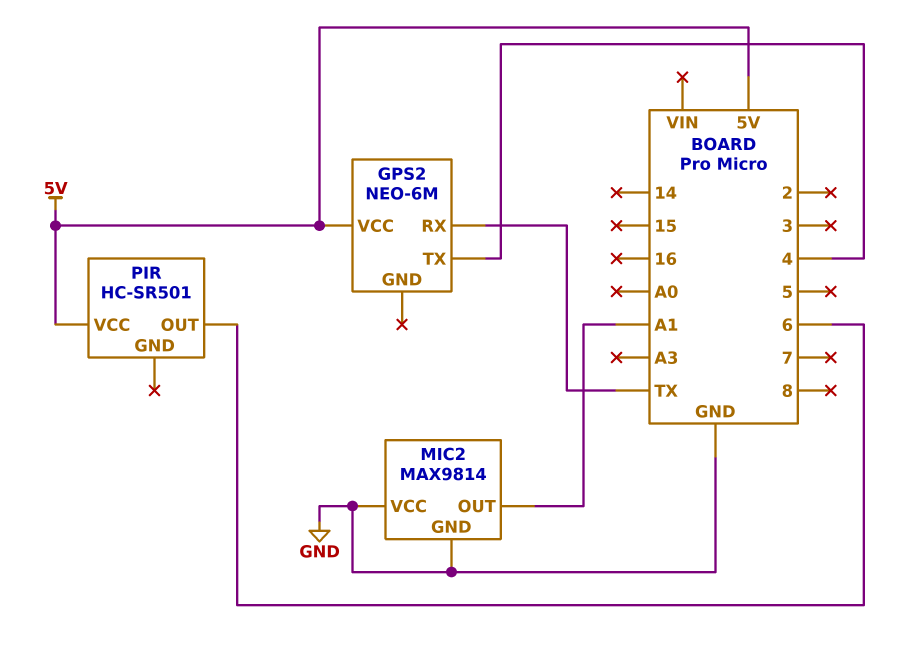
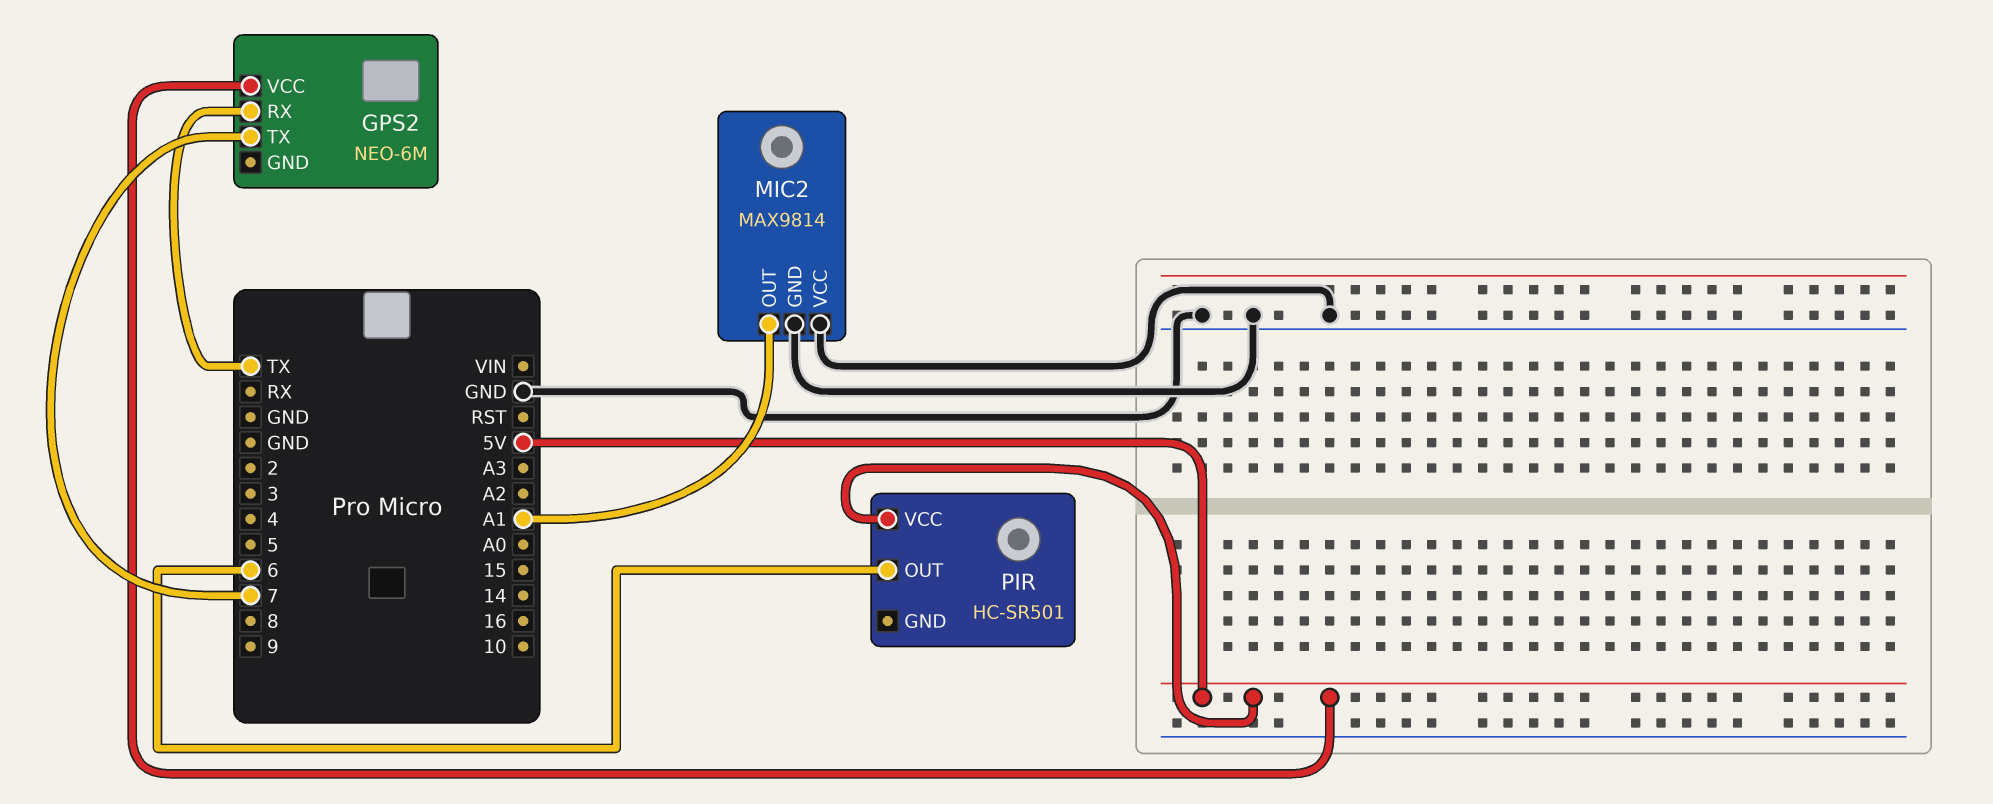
GPS2 pin TX: 4 -> 7

